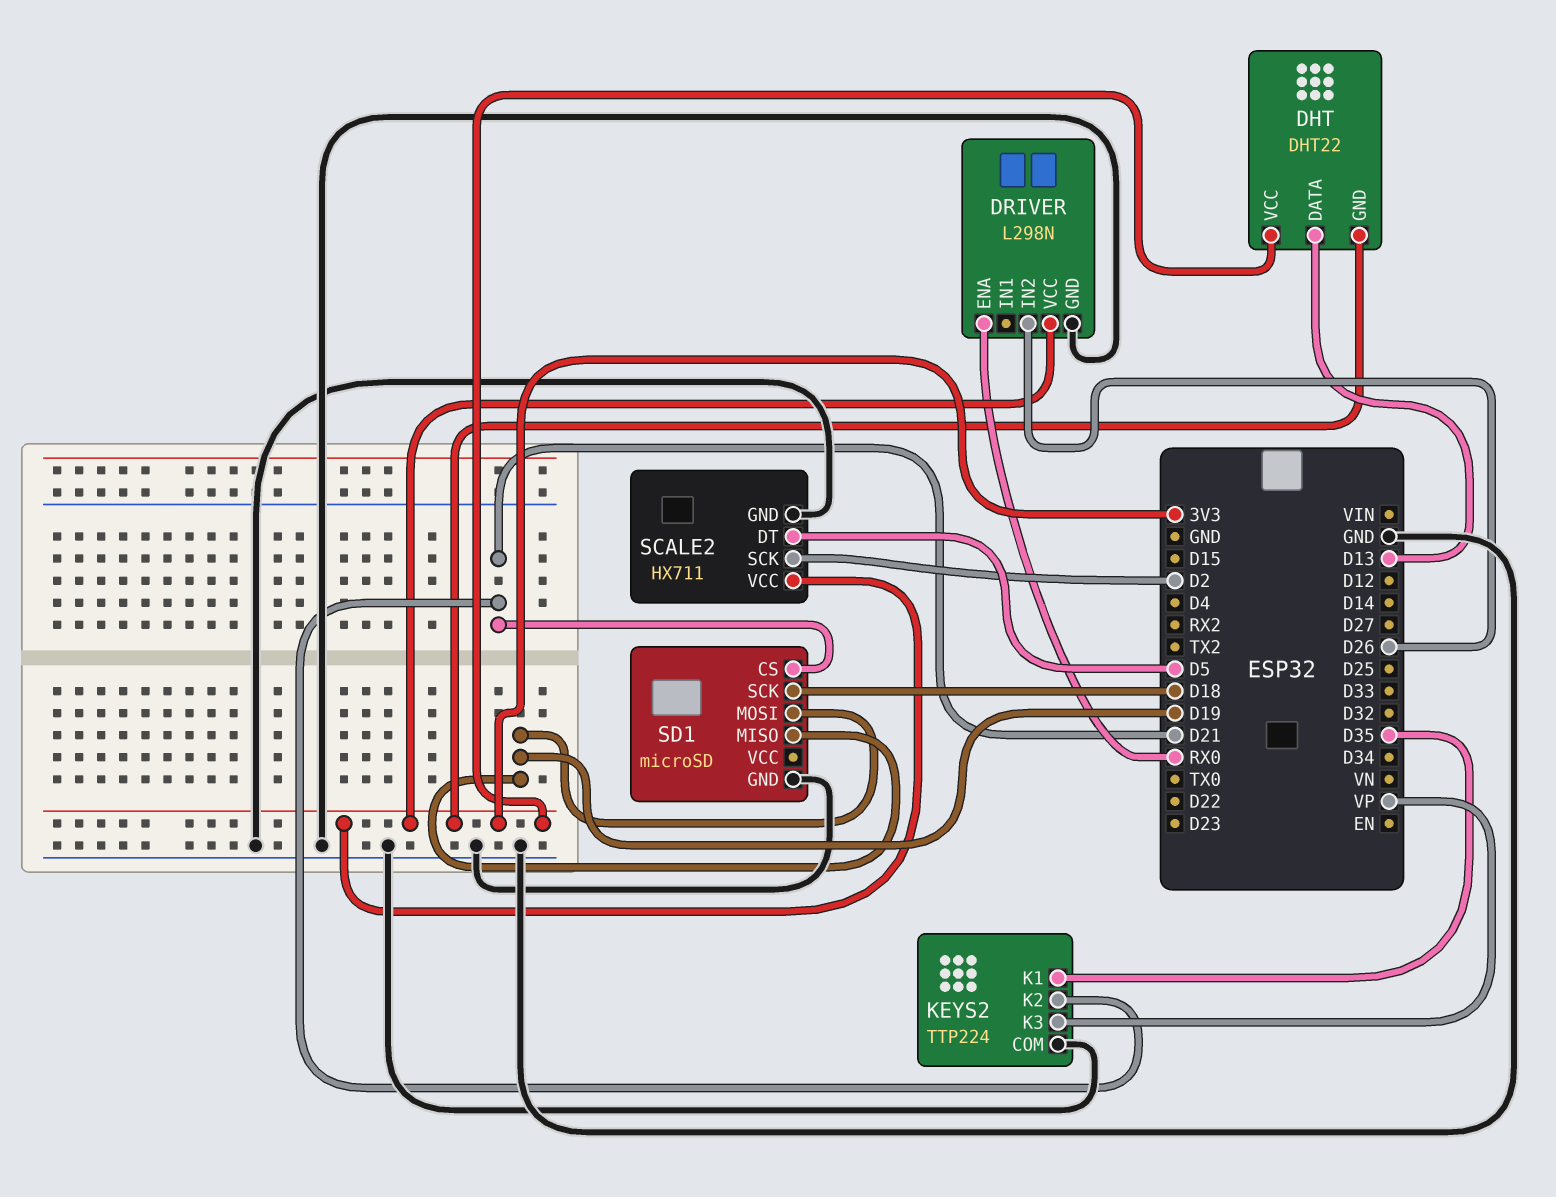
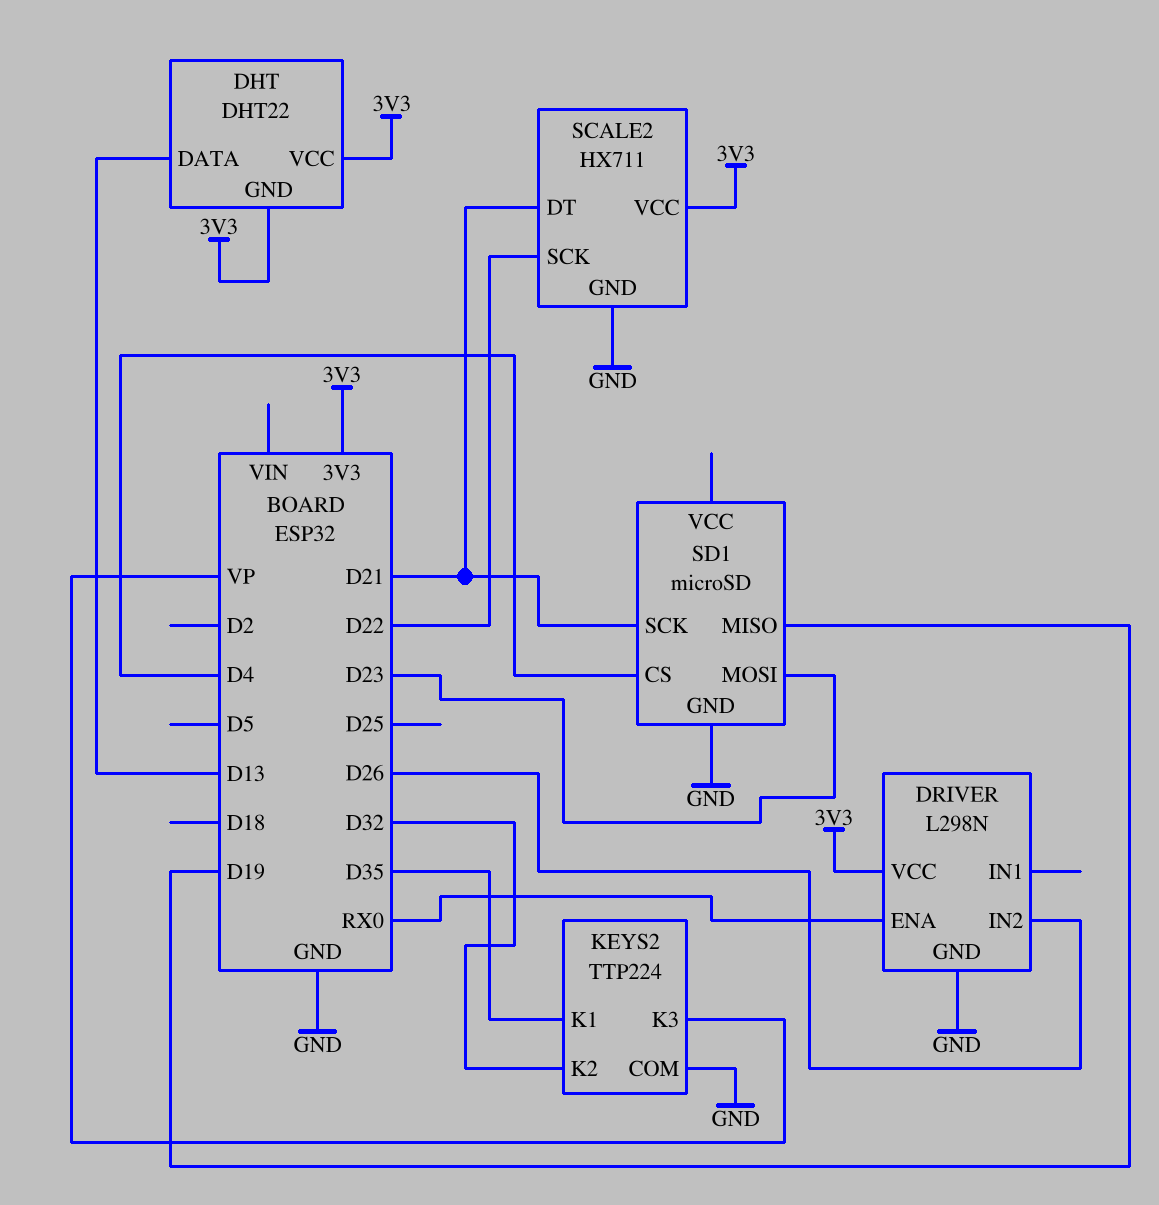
KEYS2 pin K2: D21 -> D32
SCALE2 pin DT: D5 -> D21
SCALE2 pin SCK: D2 -> D22
SD1 pin CS: D21 -> D4
SD1 pin MOSI: D19 -> D23
SD1 pin SCK: D18 -> D21

